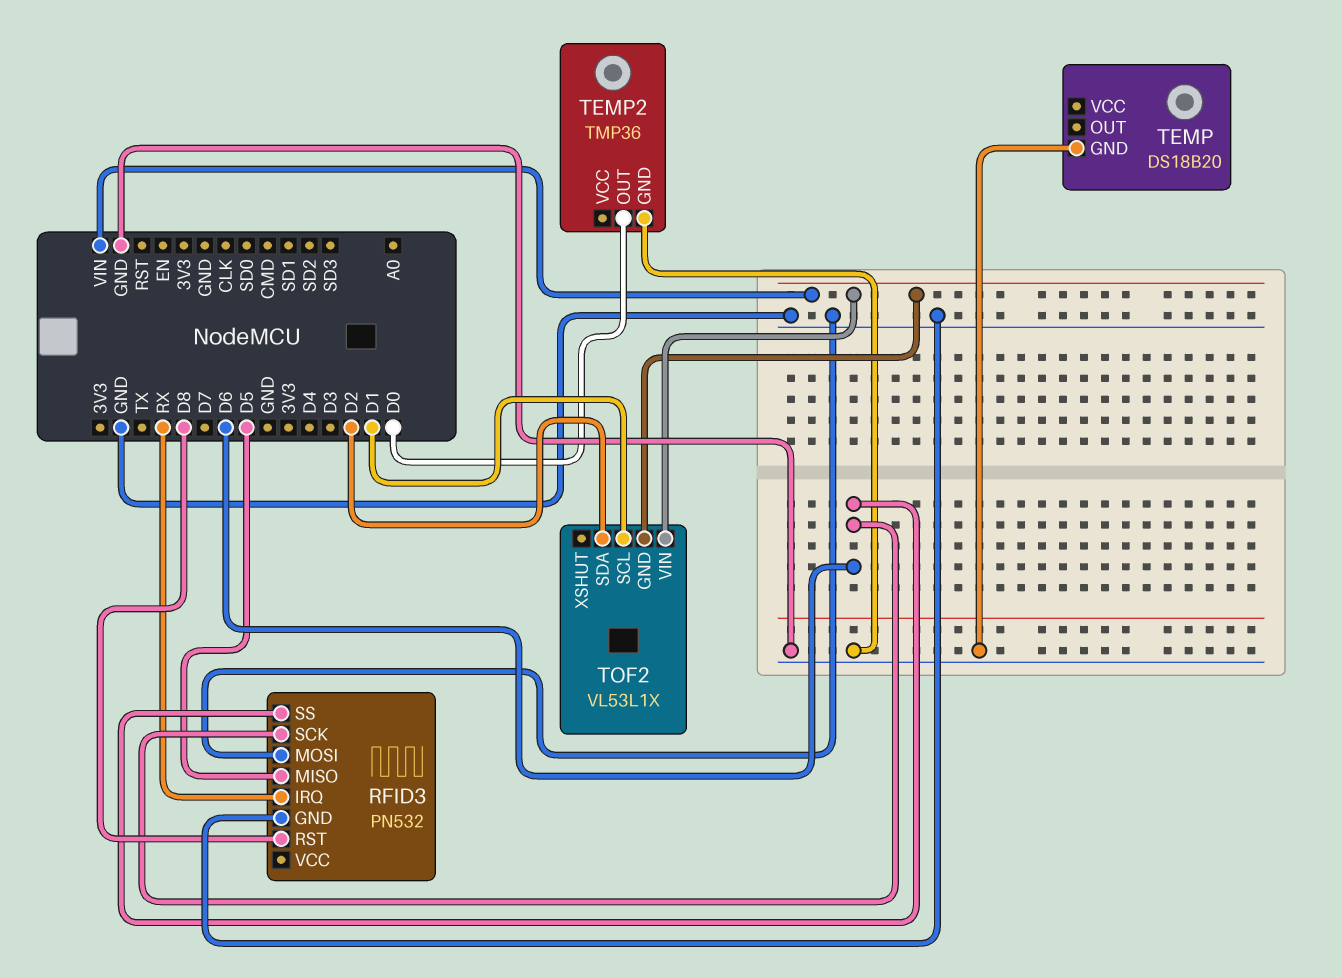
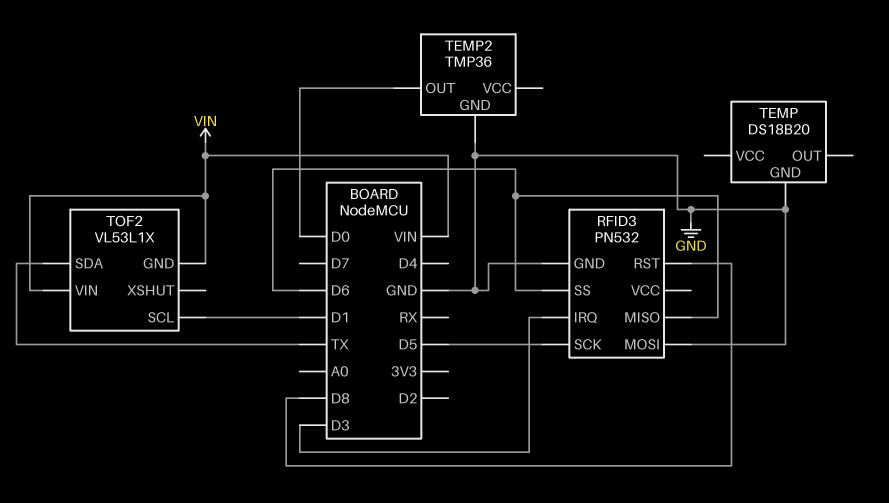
RFID3 pin IRQ: RX -> D3
RFID3 pin MISO: D5 -> D6
RFID3 pin SCK: D6 -> D5
TOF2 pin SDA: D2 -> TX

